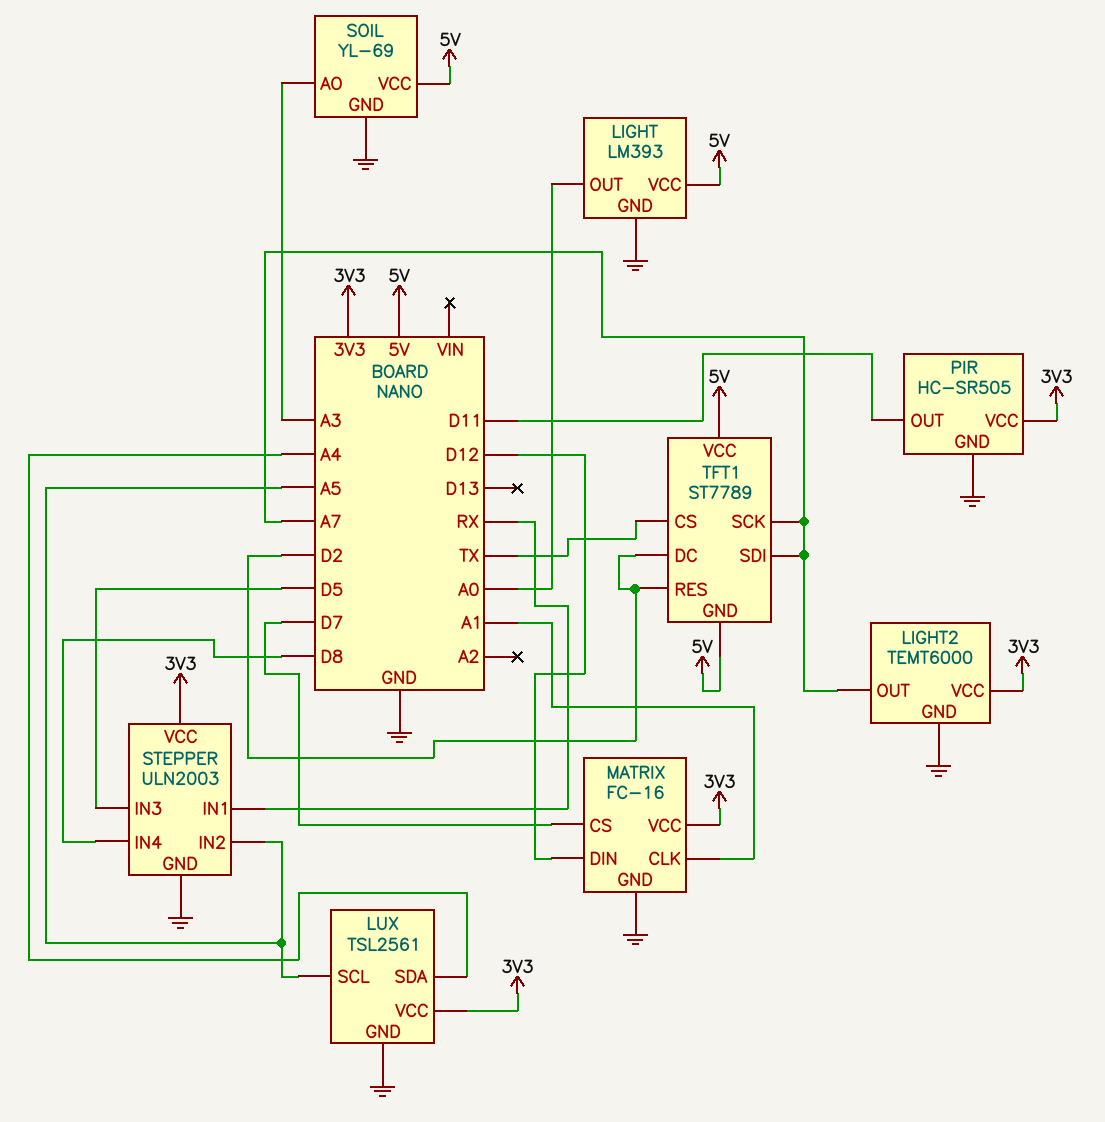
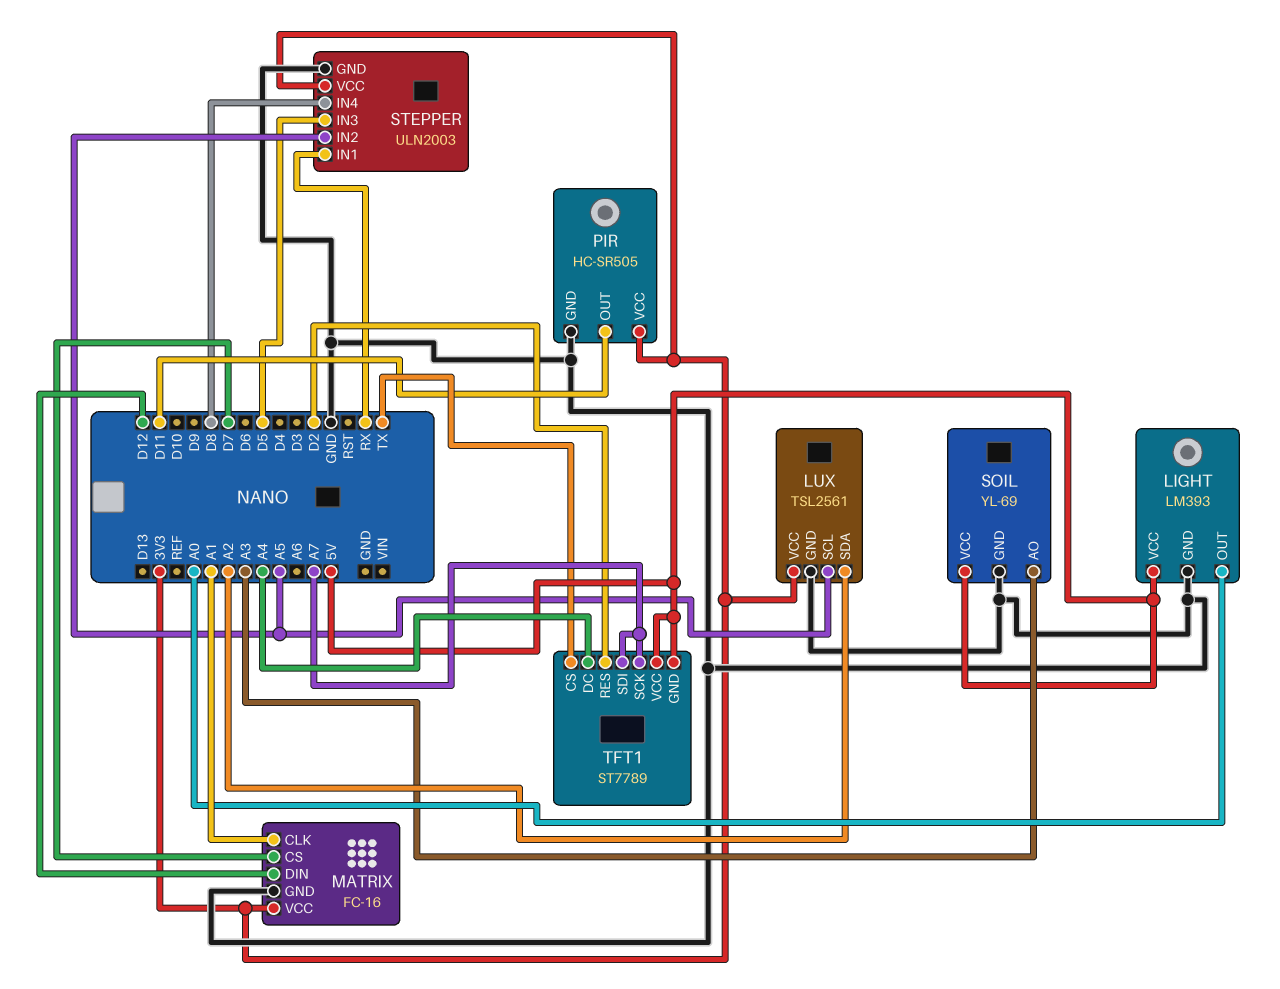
LIGHT2: TEMT6000 -> none
LIGHT2 pin GND: GND -> none
LIGHT2 pin OUT: A7 -> none
LIGHT2 pin VCC: 3V3 -> none
LUX pin SDA: A4 -> A2
TFT1 pin DC: D2 -> A4

